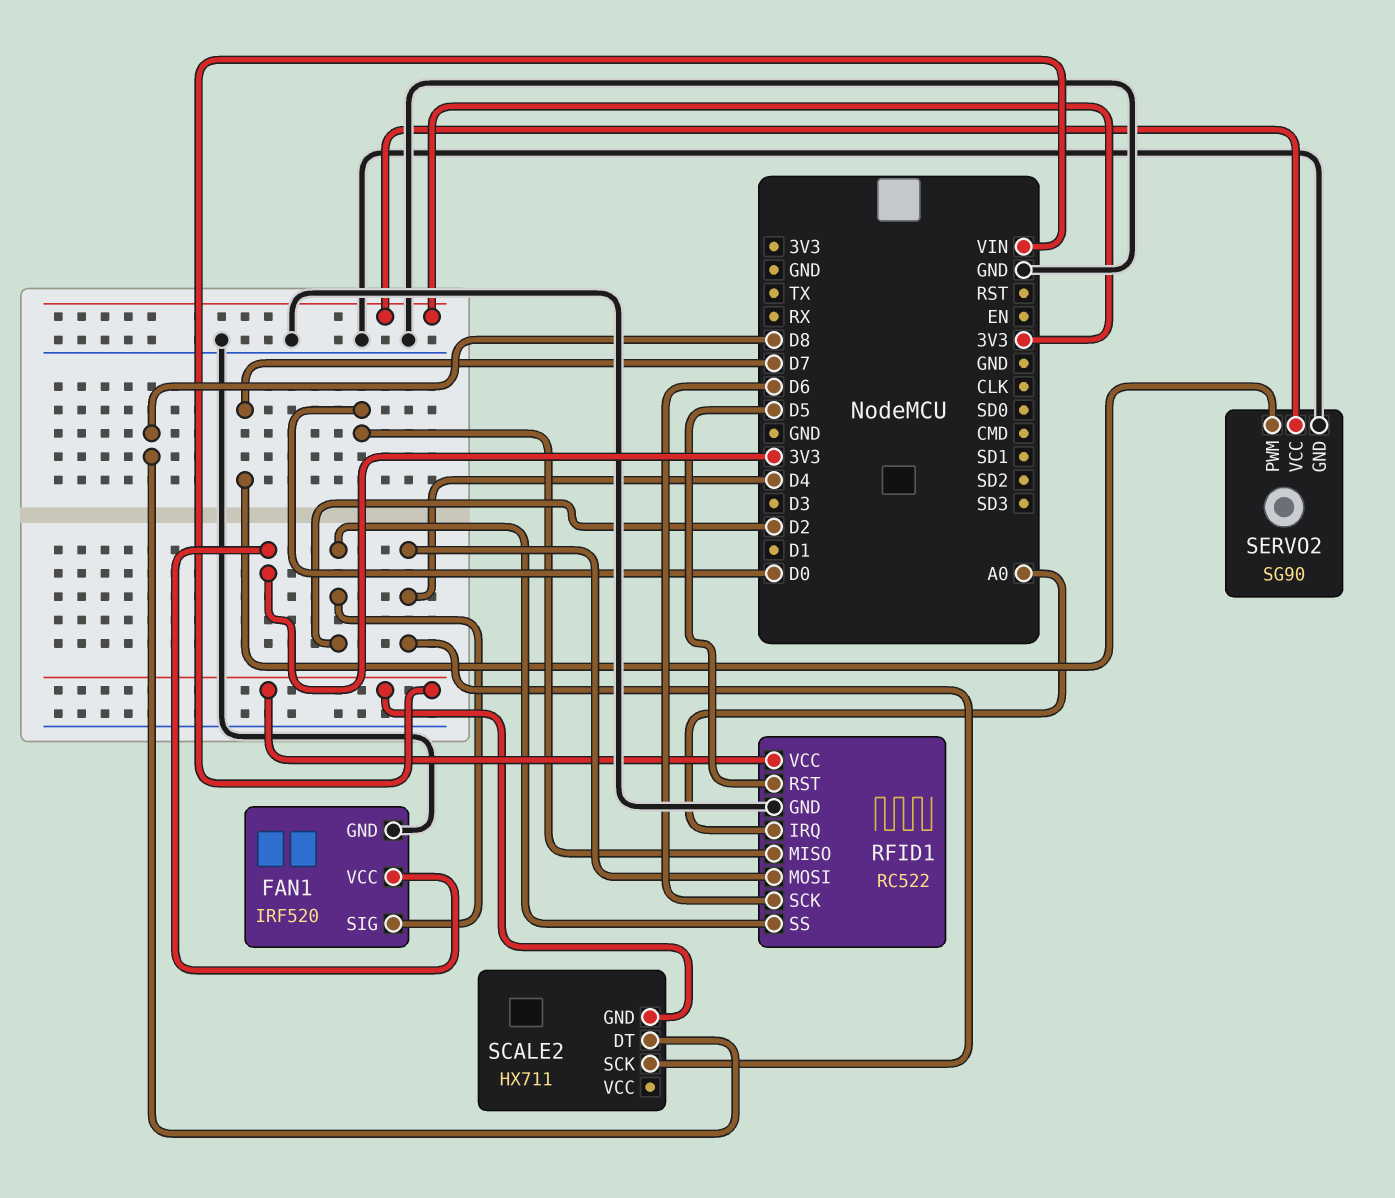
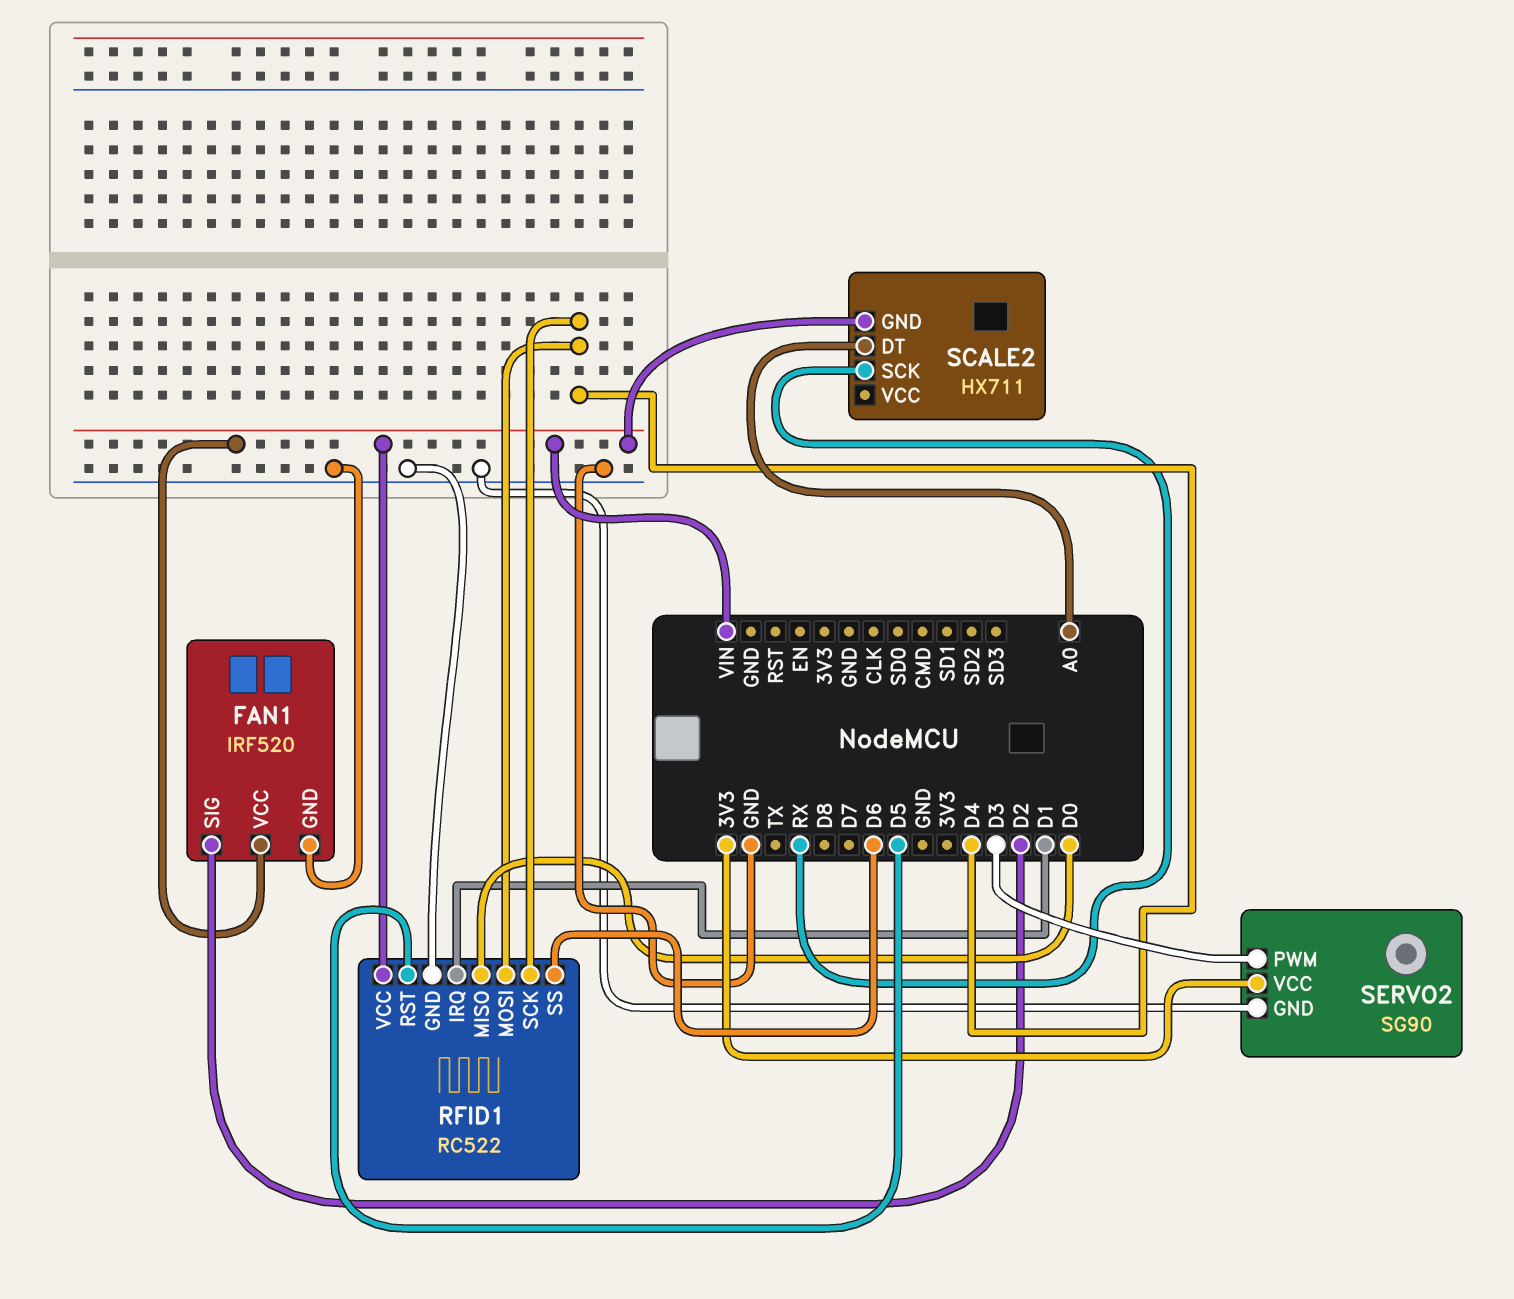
FAN1 pin VCC: 3V3 -> VIN
RFID1 pin IRQ: A0 -> D1
RFID1 pin SCK: D6 -> D4
RFID1 pin SS: D2 -> D6
SCALE2 pin DT: D8 -> A0
SCALE2 pin SCK: D4 -> RX
SERVO2 pin PWM: D7 -> D3

